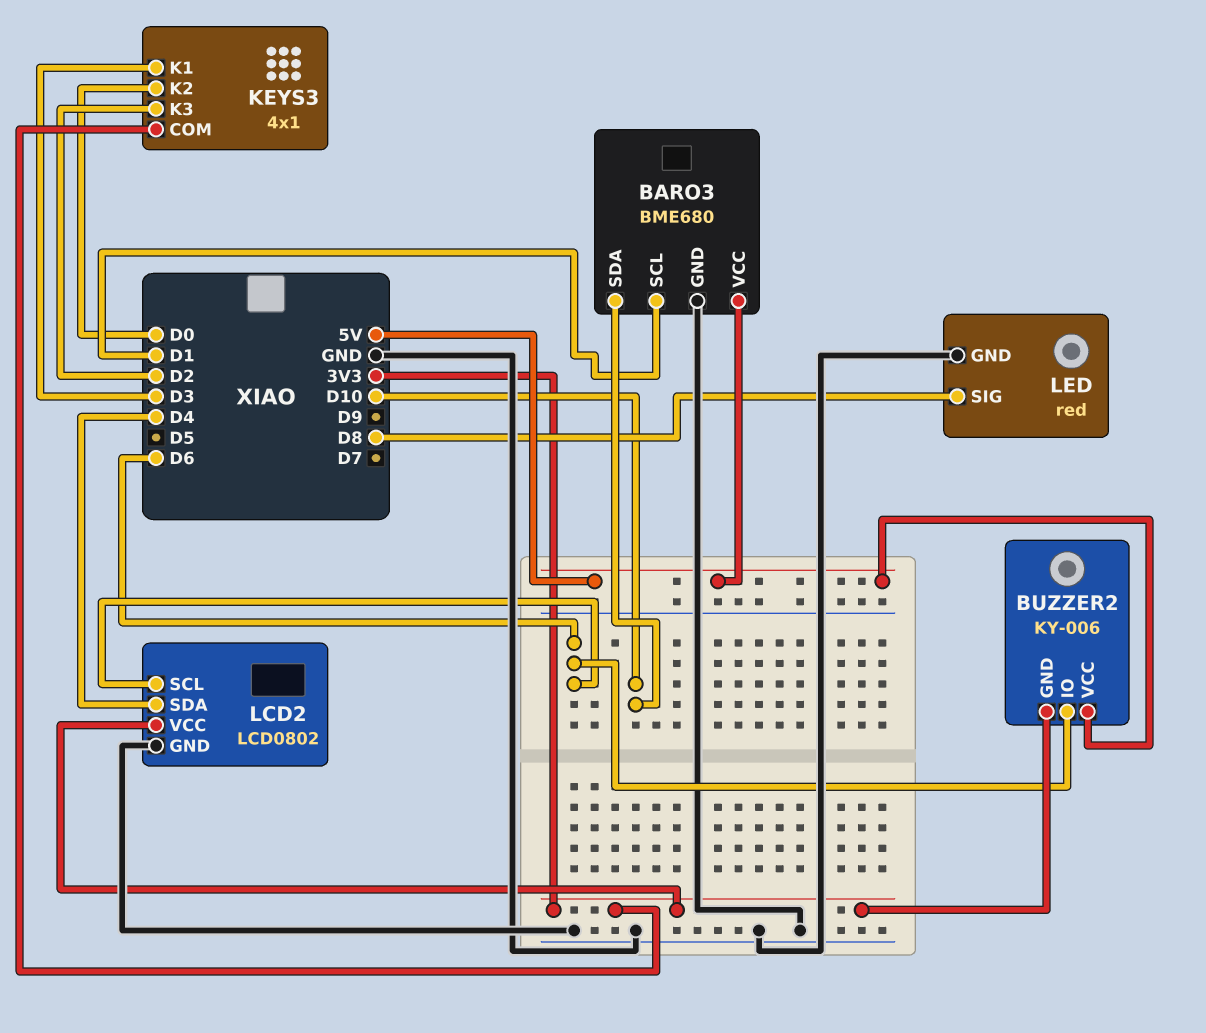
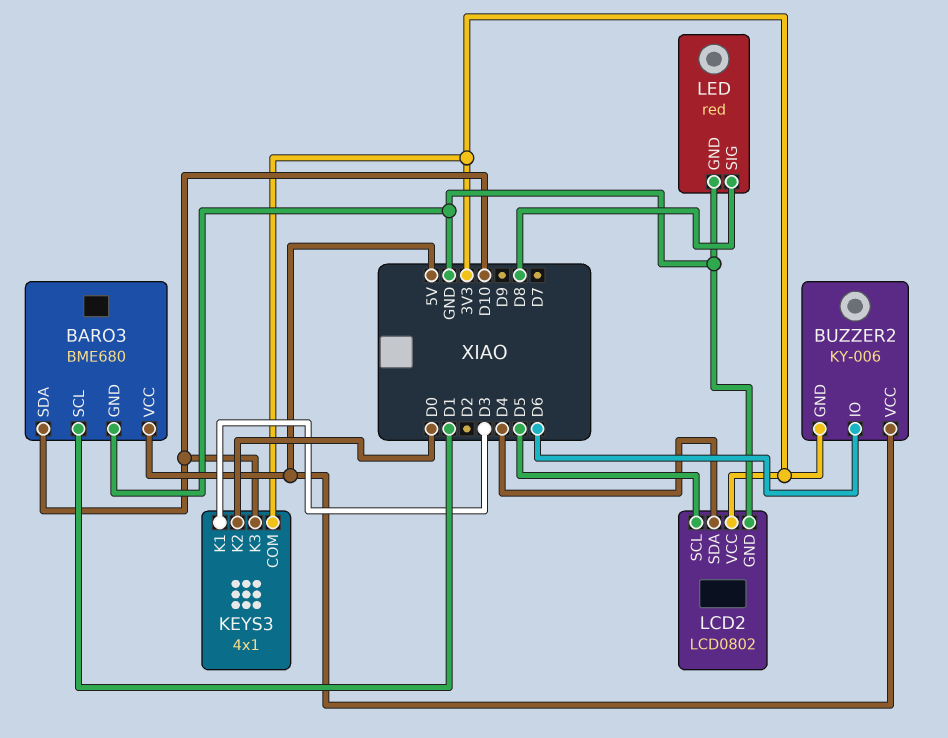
KEYS3 pin K3: D2 -> D10
LCD2 pin SCL: D6 -> D5

